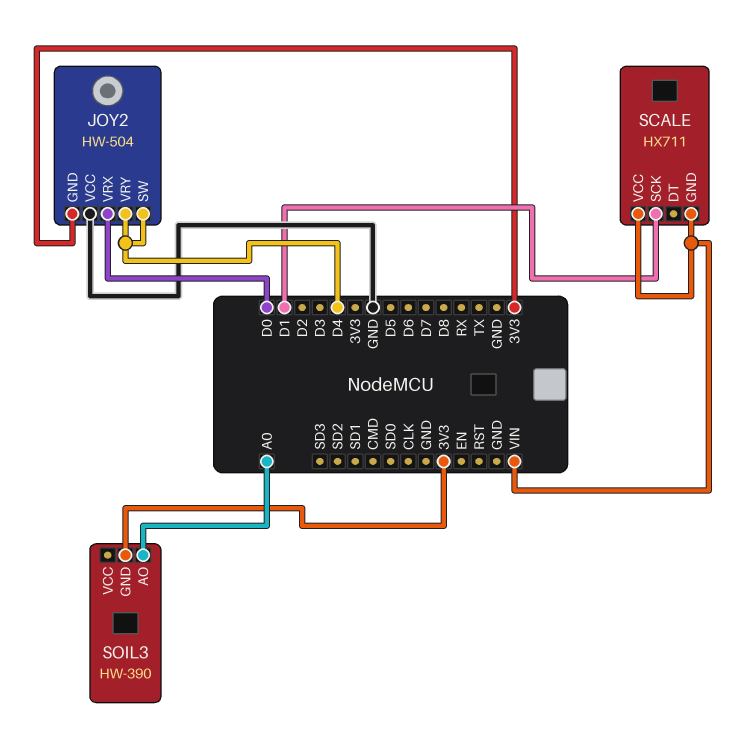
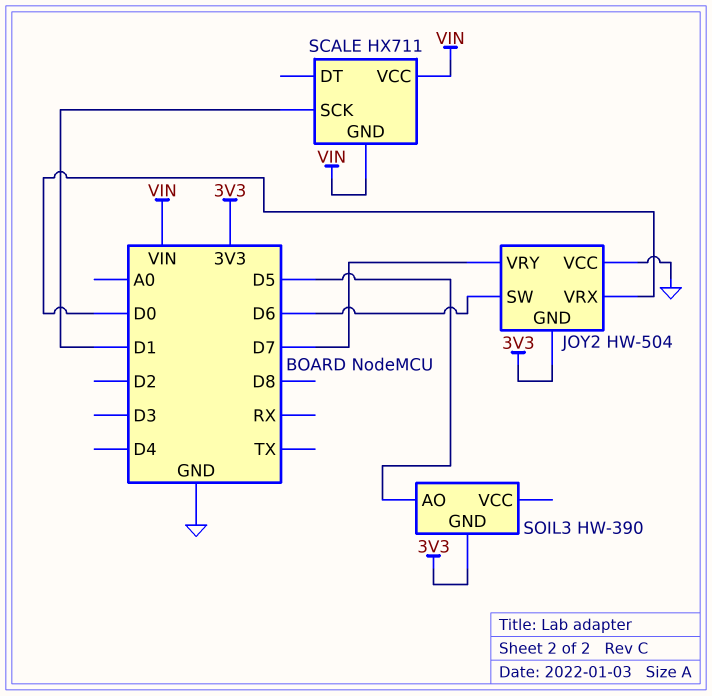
JOY2 pin SW: D4 -> D6
JOY2 pin VRY: D4 -> D7
SOIL3 pin AO: A0 -> D5

